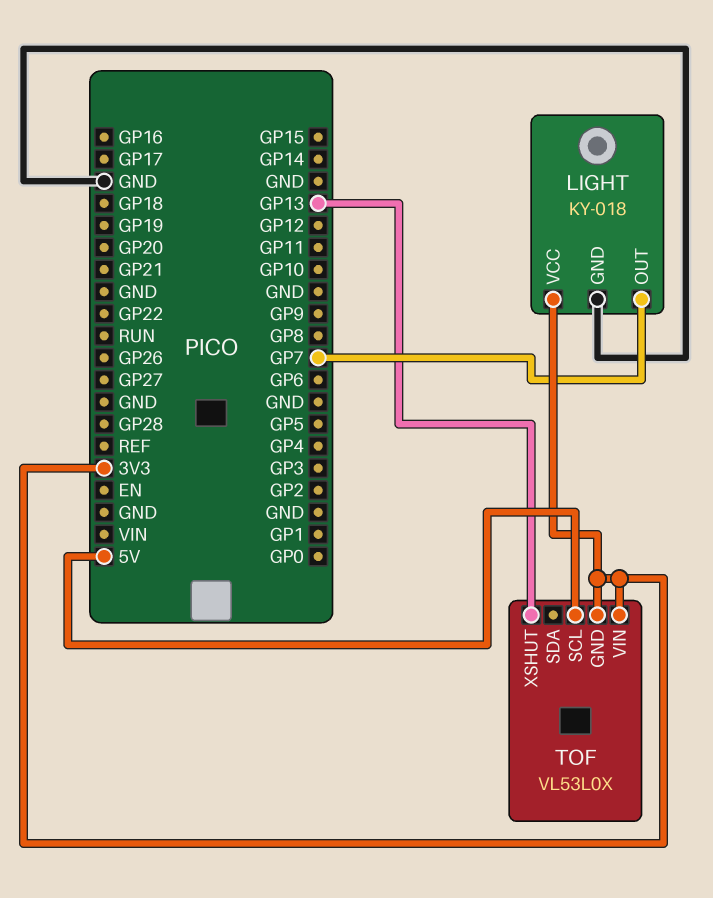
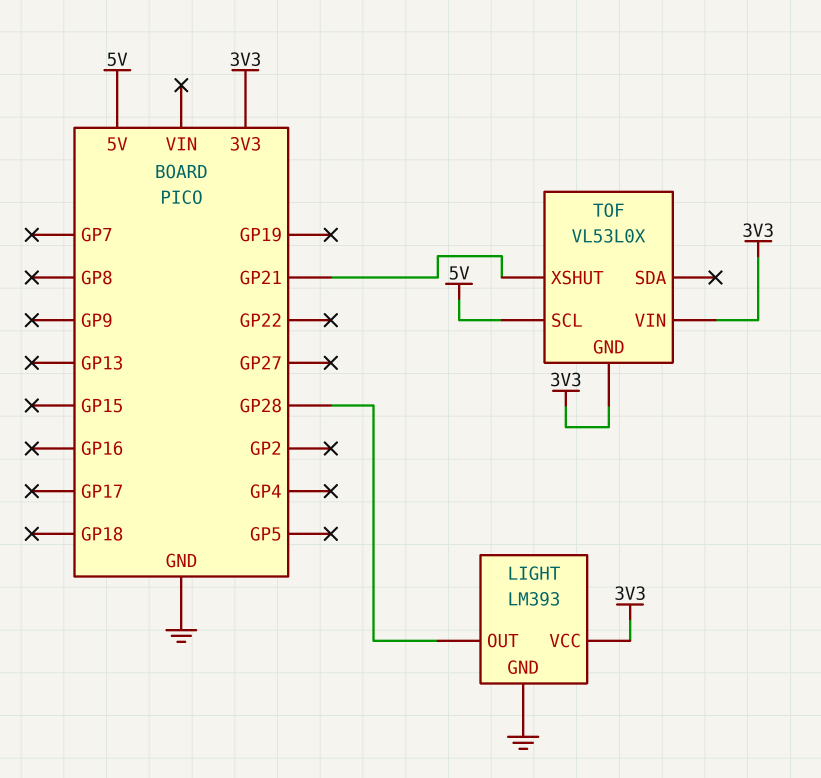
LIGHT: KY-018 -> LM393
LIGHT pin OUT: GP7 -> GP28
TOF pin XSHUT: GP13 -> GP21

